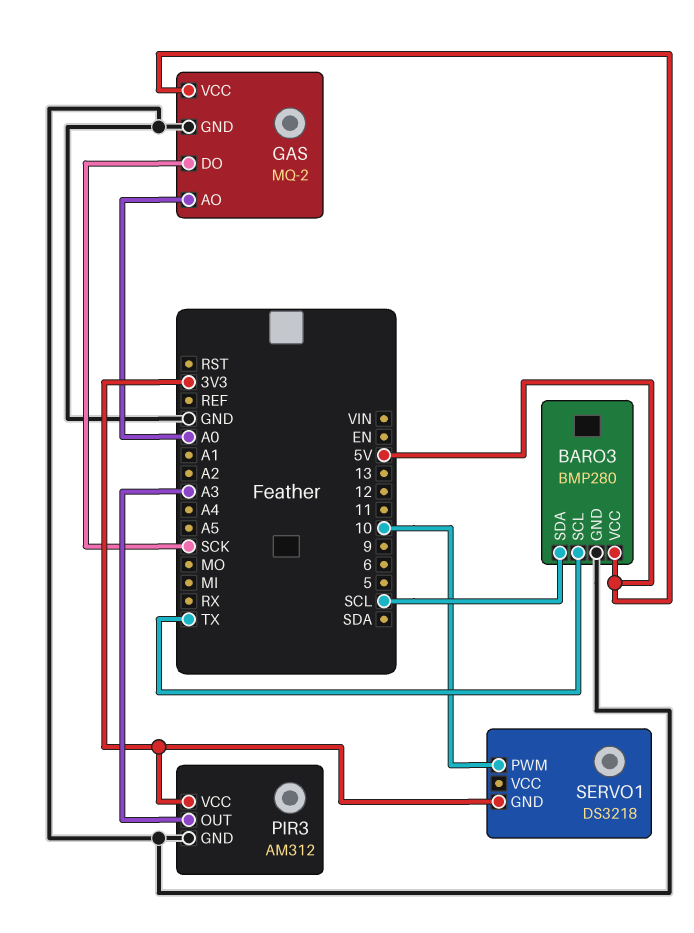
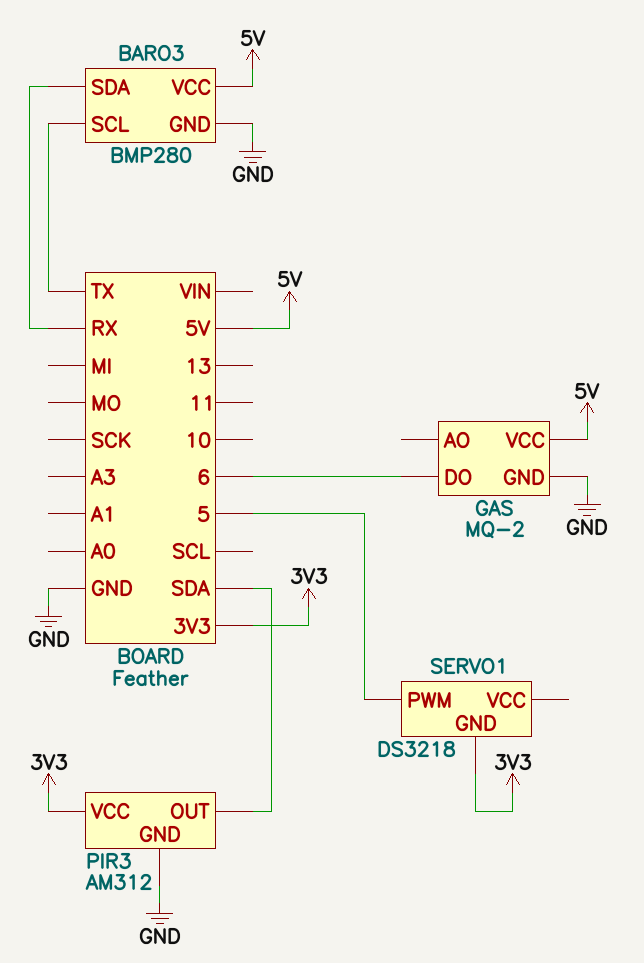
BARO3 pin SDA: SCL -> RX
GAS pin AO: A0 -> none
GAS pin DO: SCK -> 6
PIR3 pin OUT: A3 -> SDA
SERVO1 pin PWM: 10 -> 5

